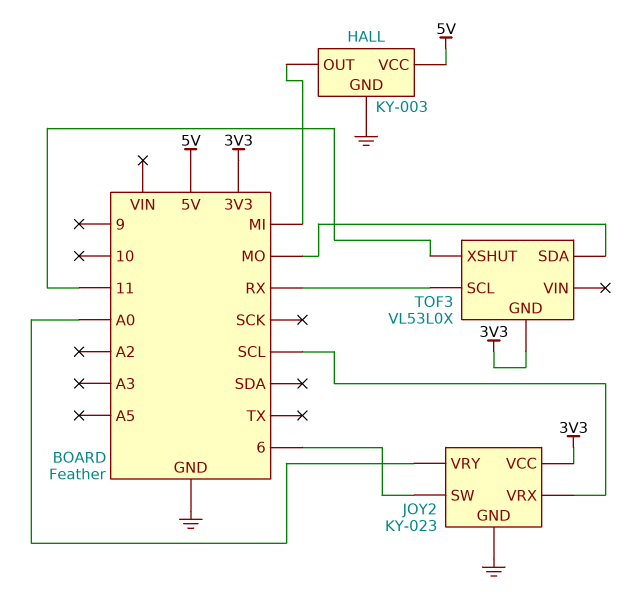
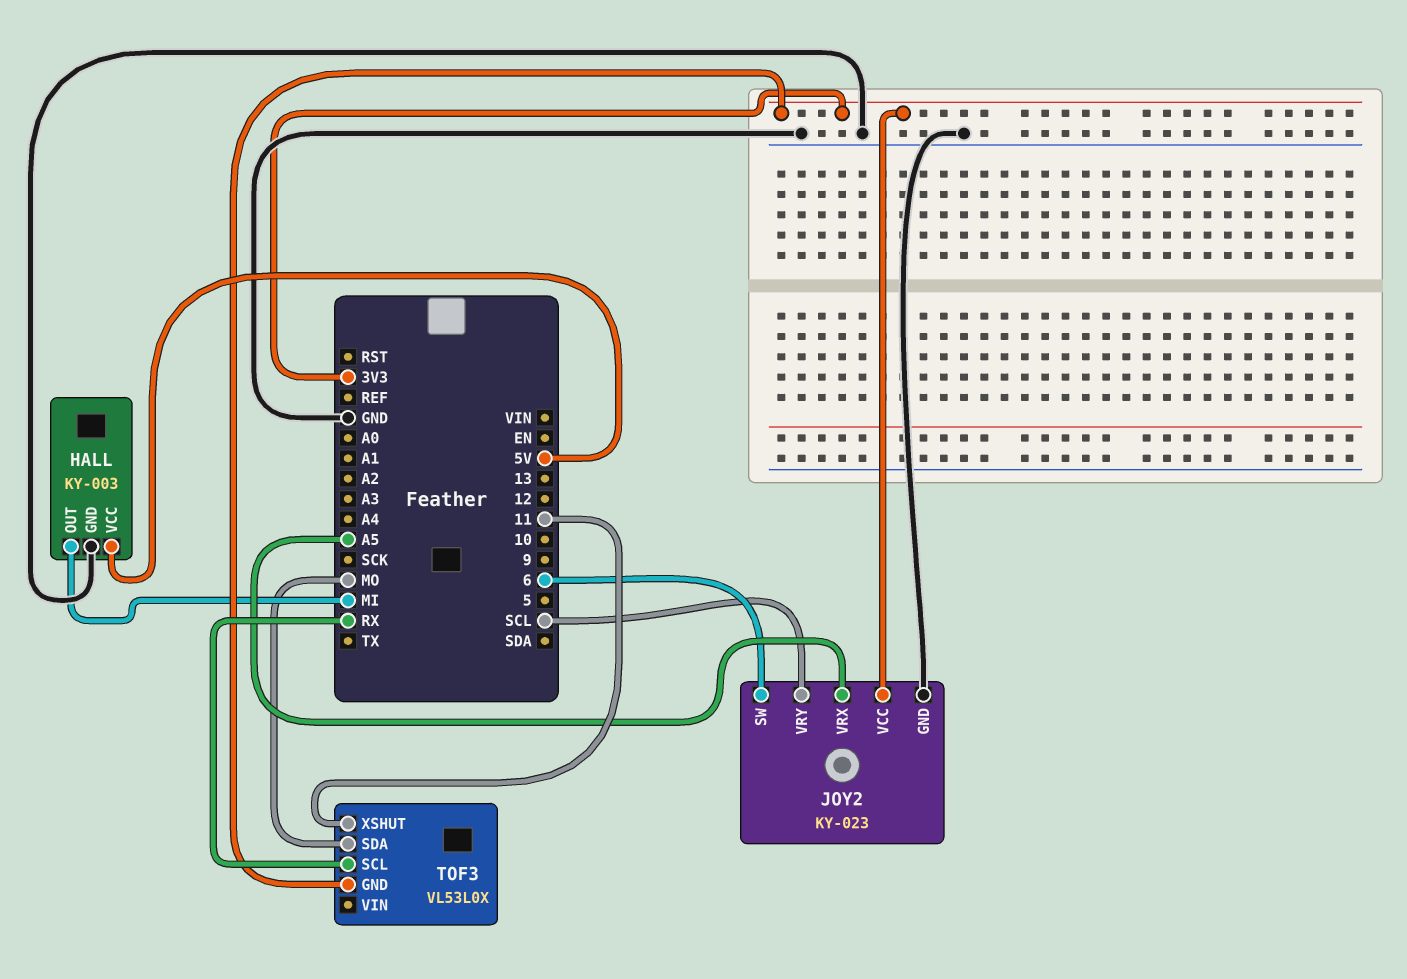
JOY2 pin VRX: SCL -> A5
JOY2 pin VRY: A0 -> SCL

